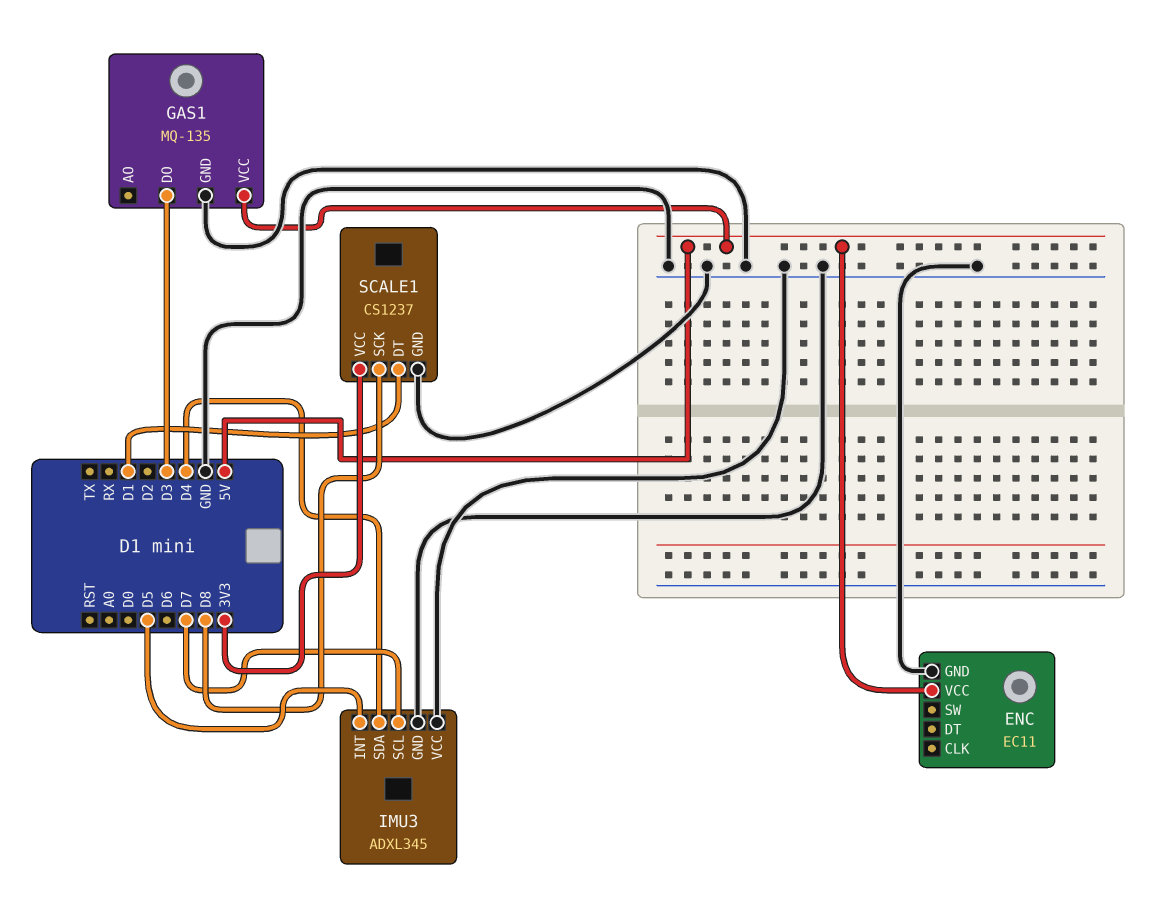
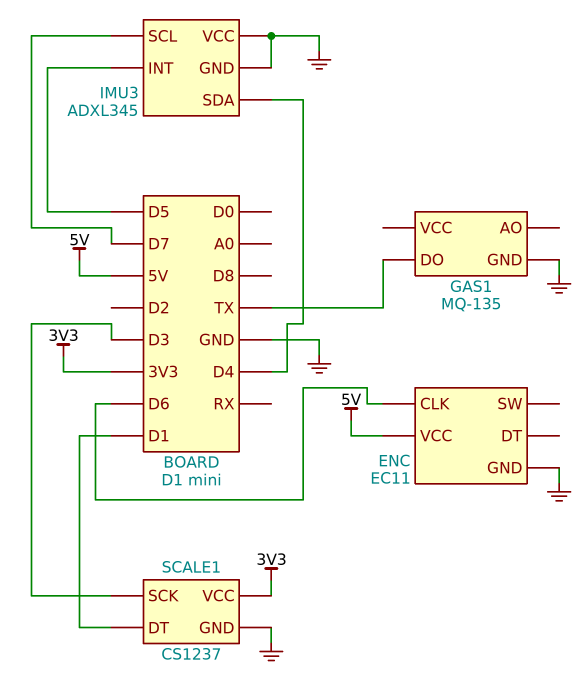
ENC pin CLK: none -> D6
GAS1 pin DO: D3 -> TX
GAS1 pin VCC: 5V -> none
SCALE1 pin SCK: D8 -> D3

